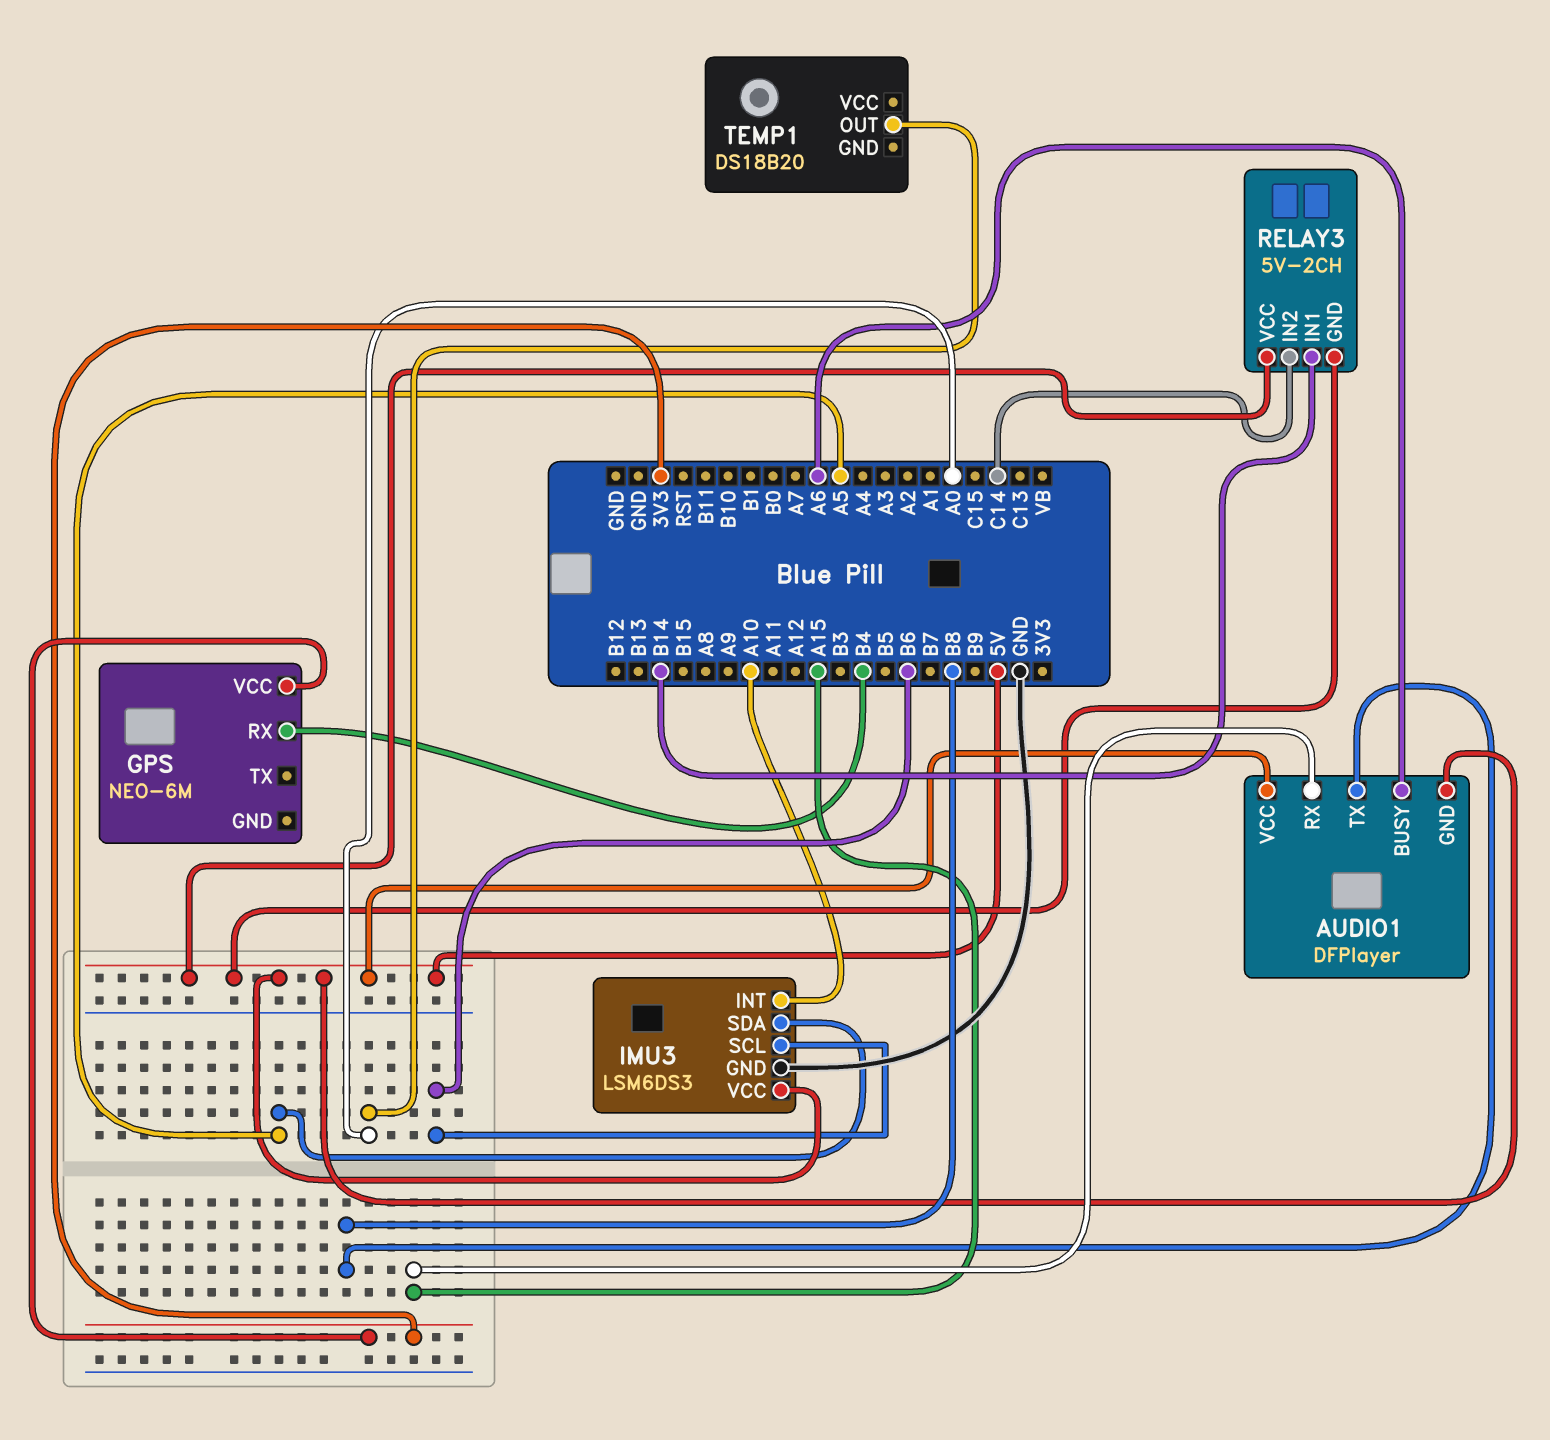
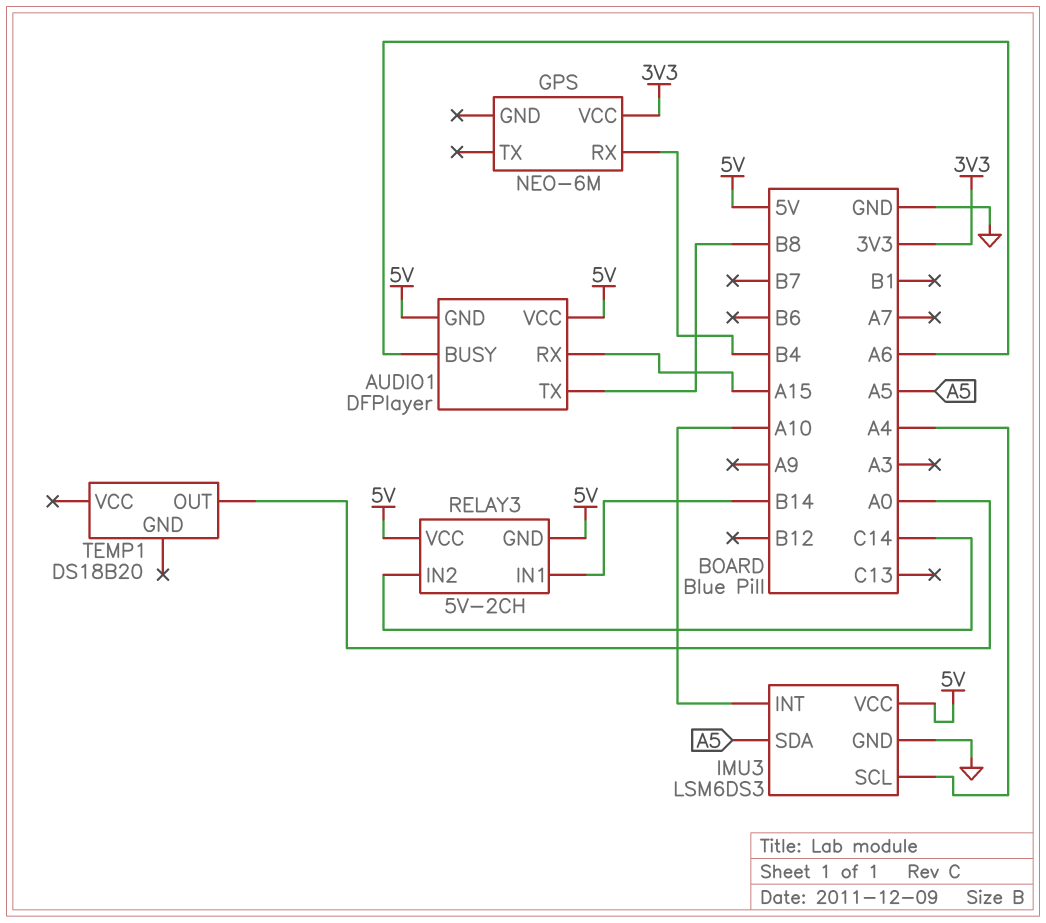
IMU3 pin SCL: B6 -> A4

